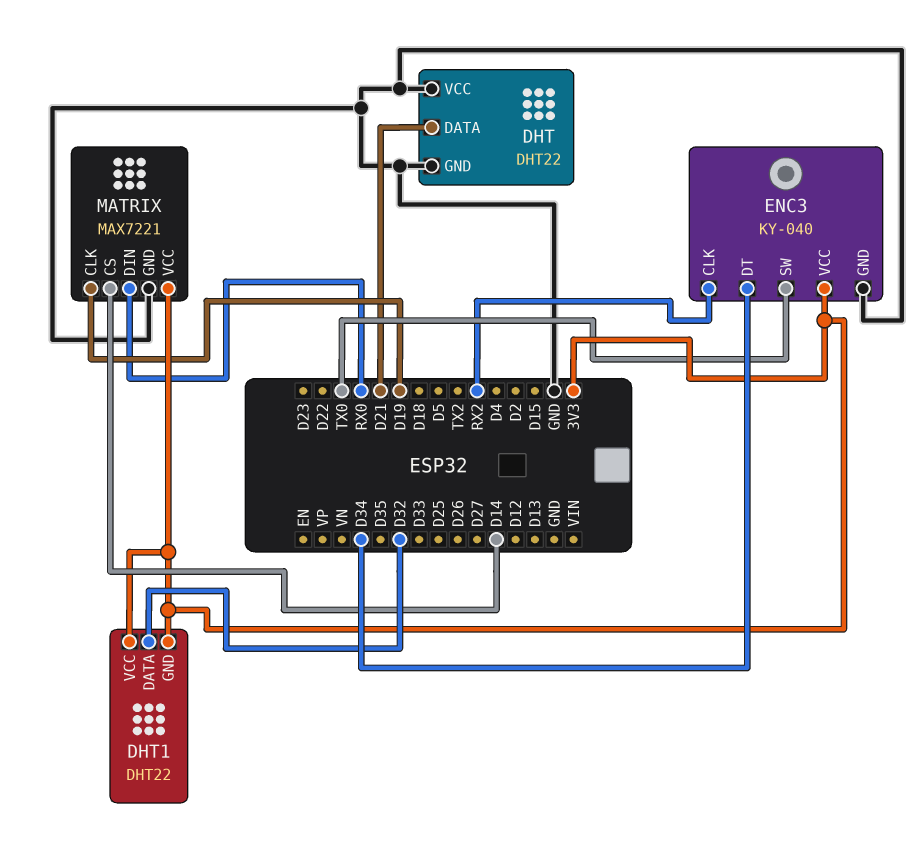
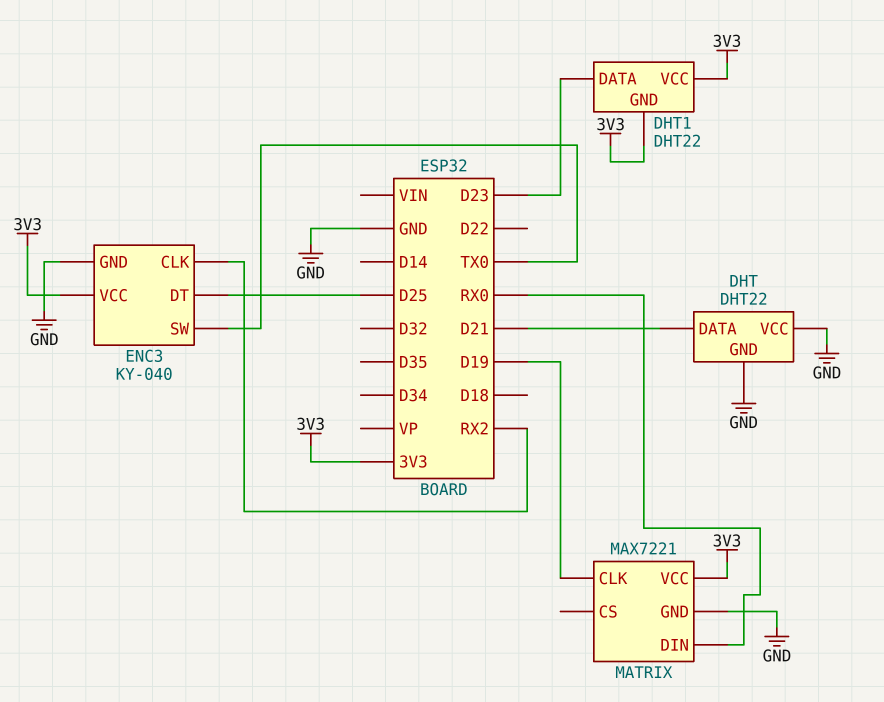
DHT1 pin DATA: D32 -> D23
ENC3 pin DT: D34 -> D25
MATRIX pin CS: D14 -> none

